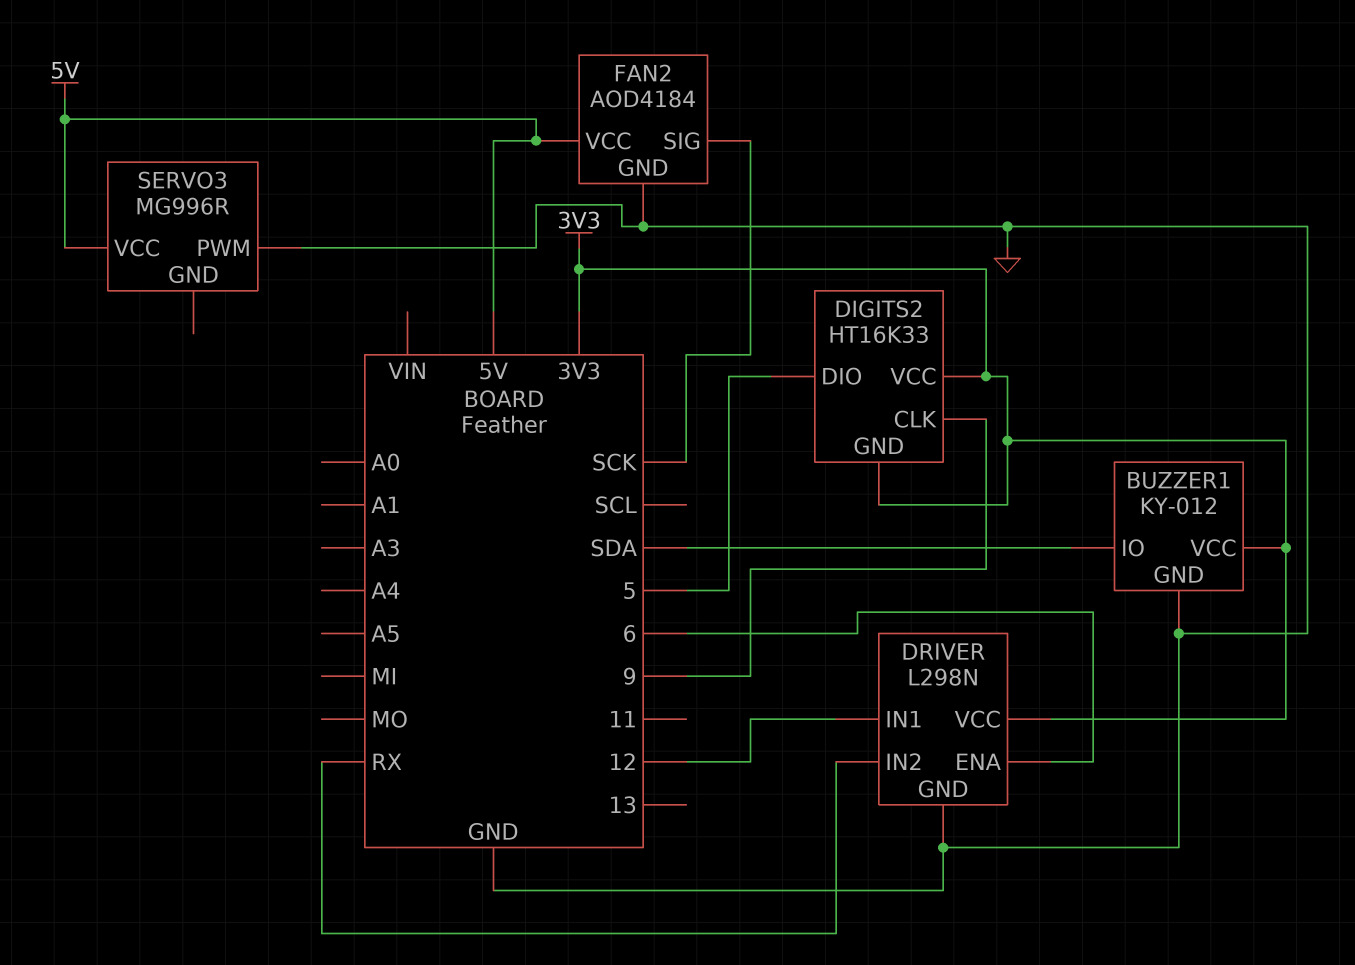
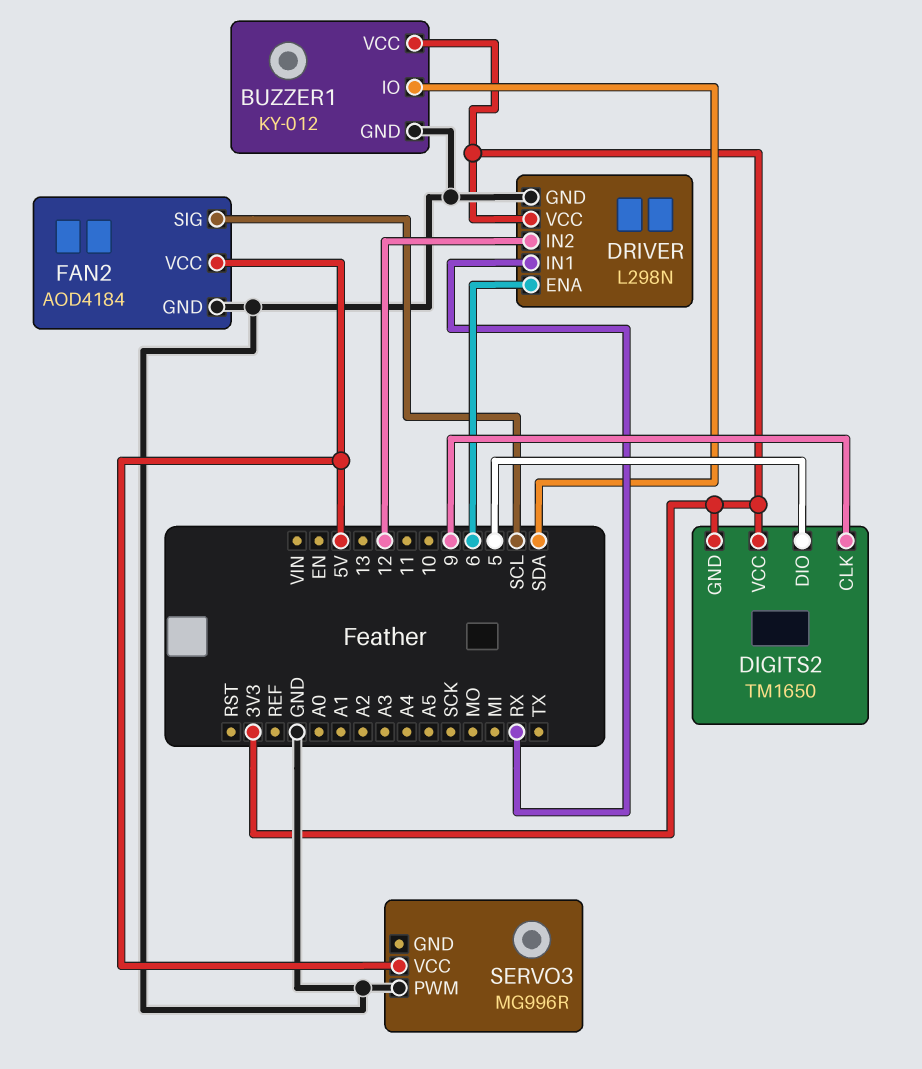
DIGITS2: HT16K33 -> TM1650
DRIVER pin IN1: 12 -> RX
DRIVER pin IN2: RX -> 12
FAN2 pin SIG: SCK -> SCL

